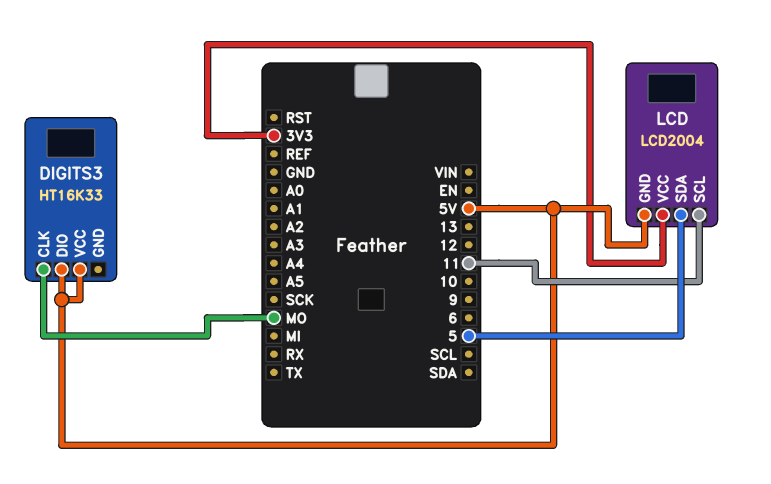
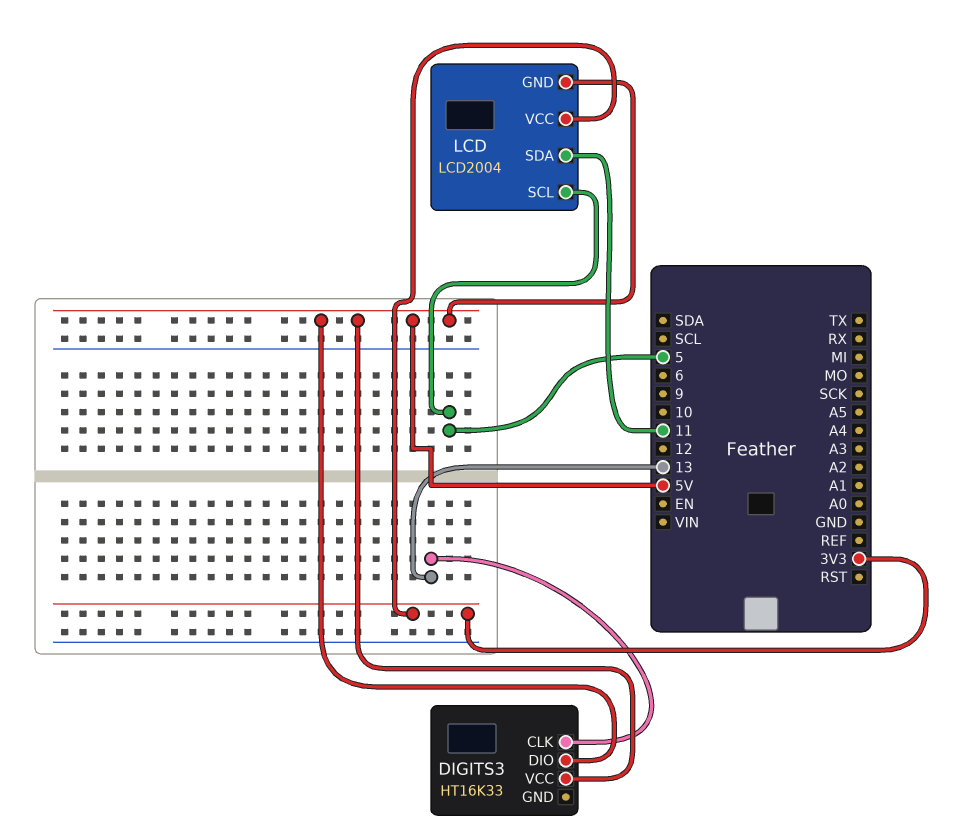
DIGITS3 pin CLK: MO -> 13
LCD pin SCL: 11 -> 5
LCD pin SDA: 5 -> 11

